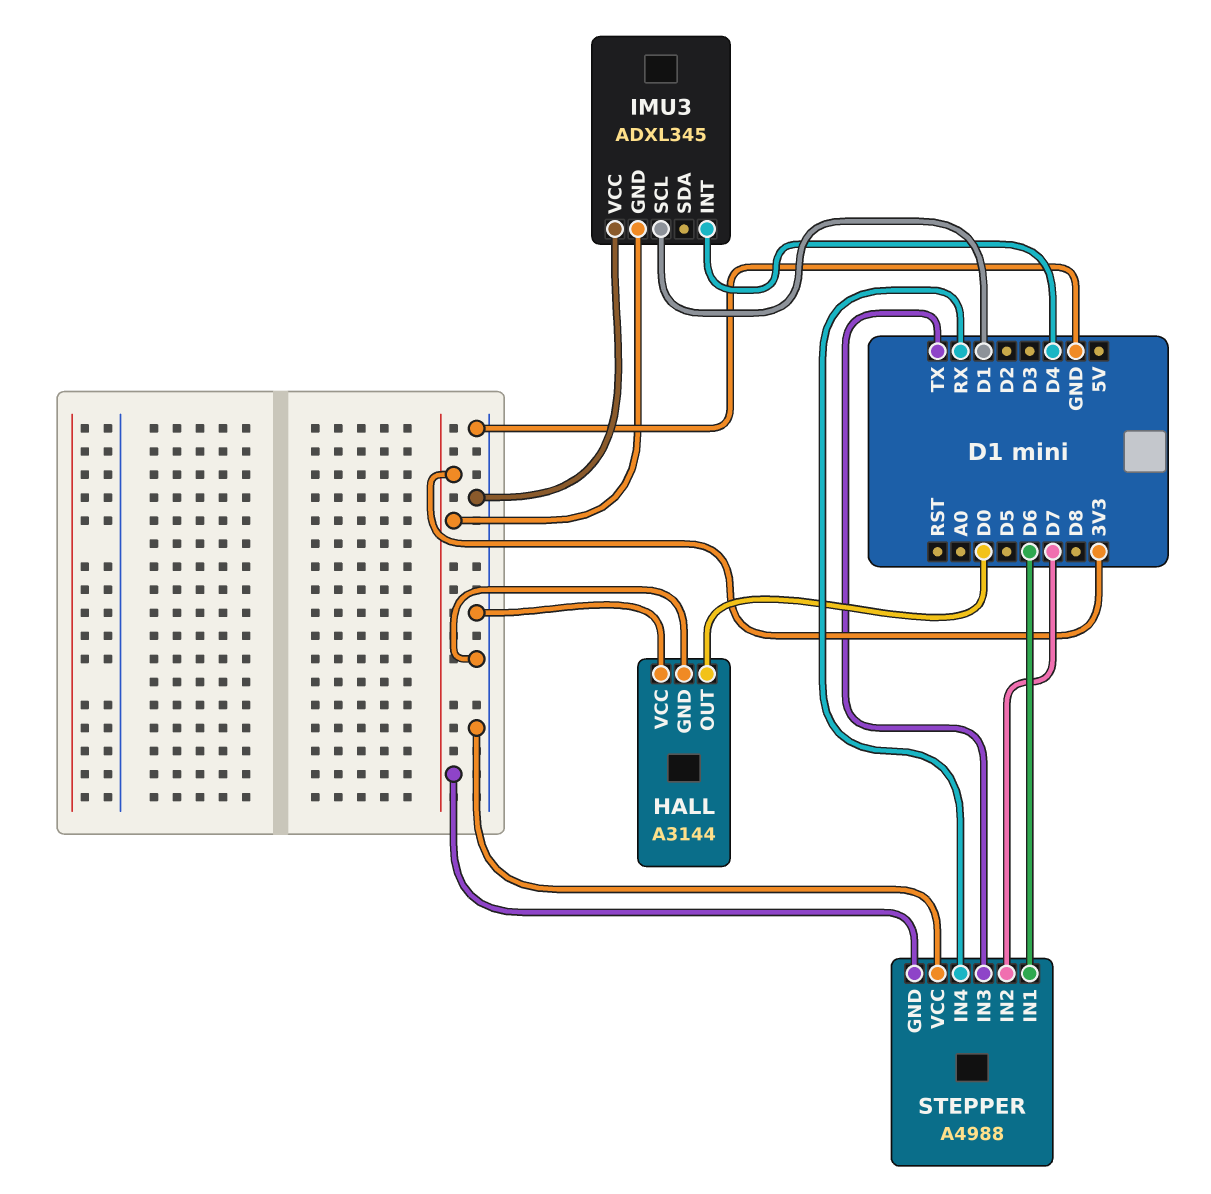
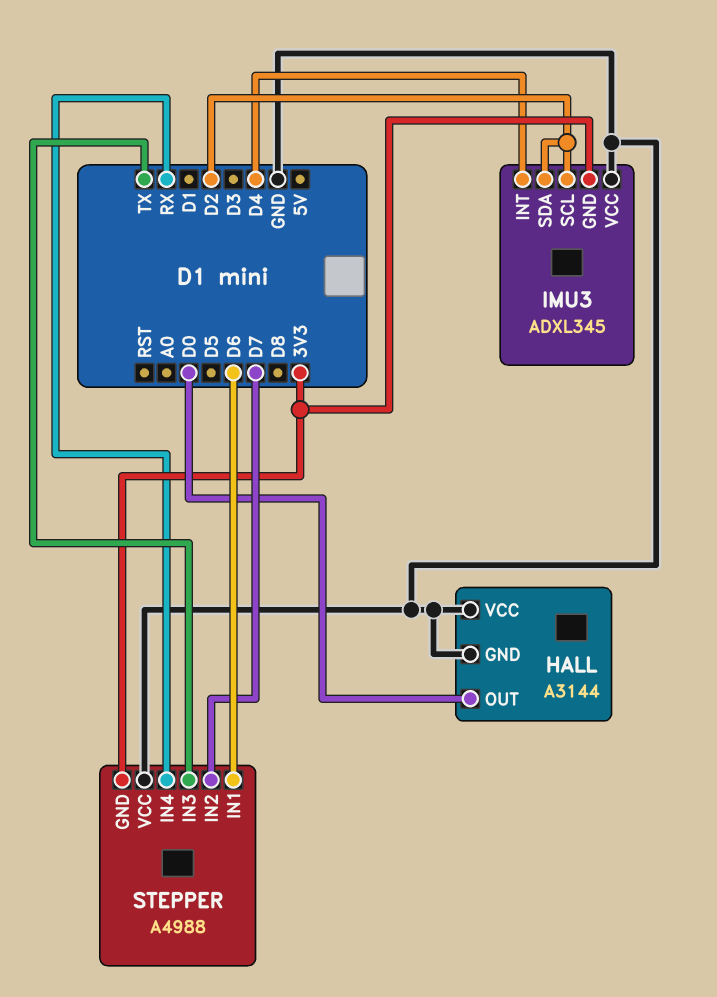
IMU3 pin SCL: D1 -> D2
IMU3 pin SDA: none -> D2

